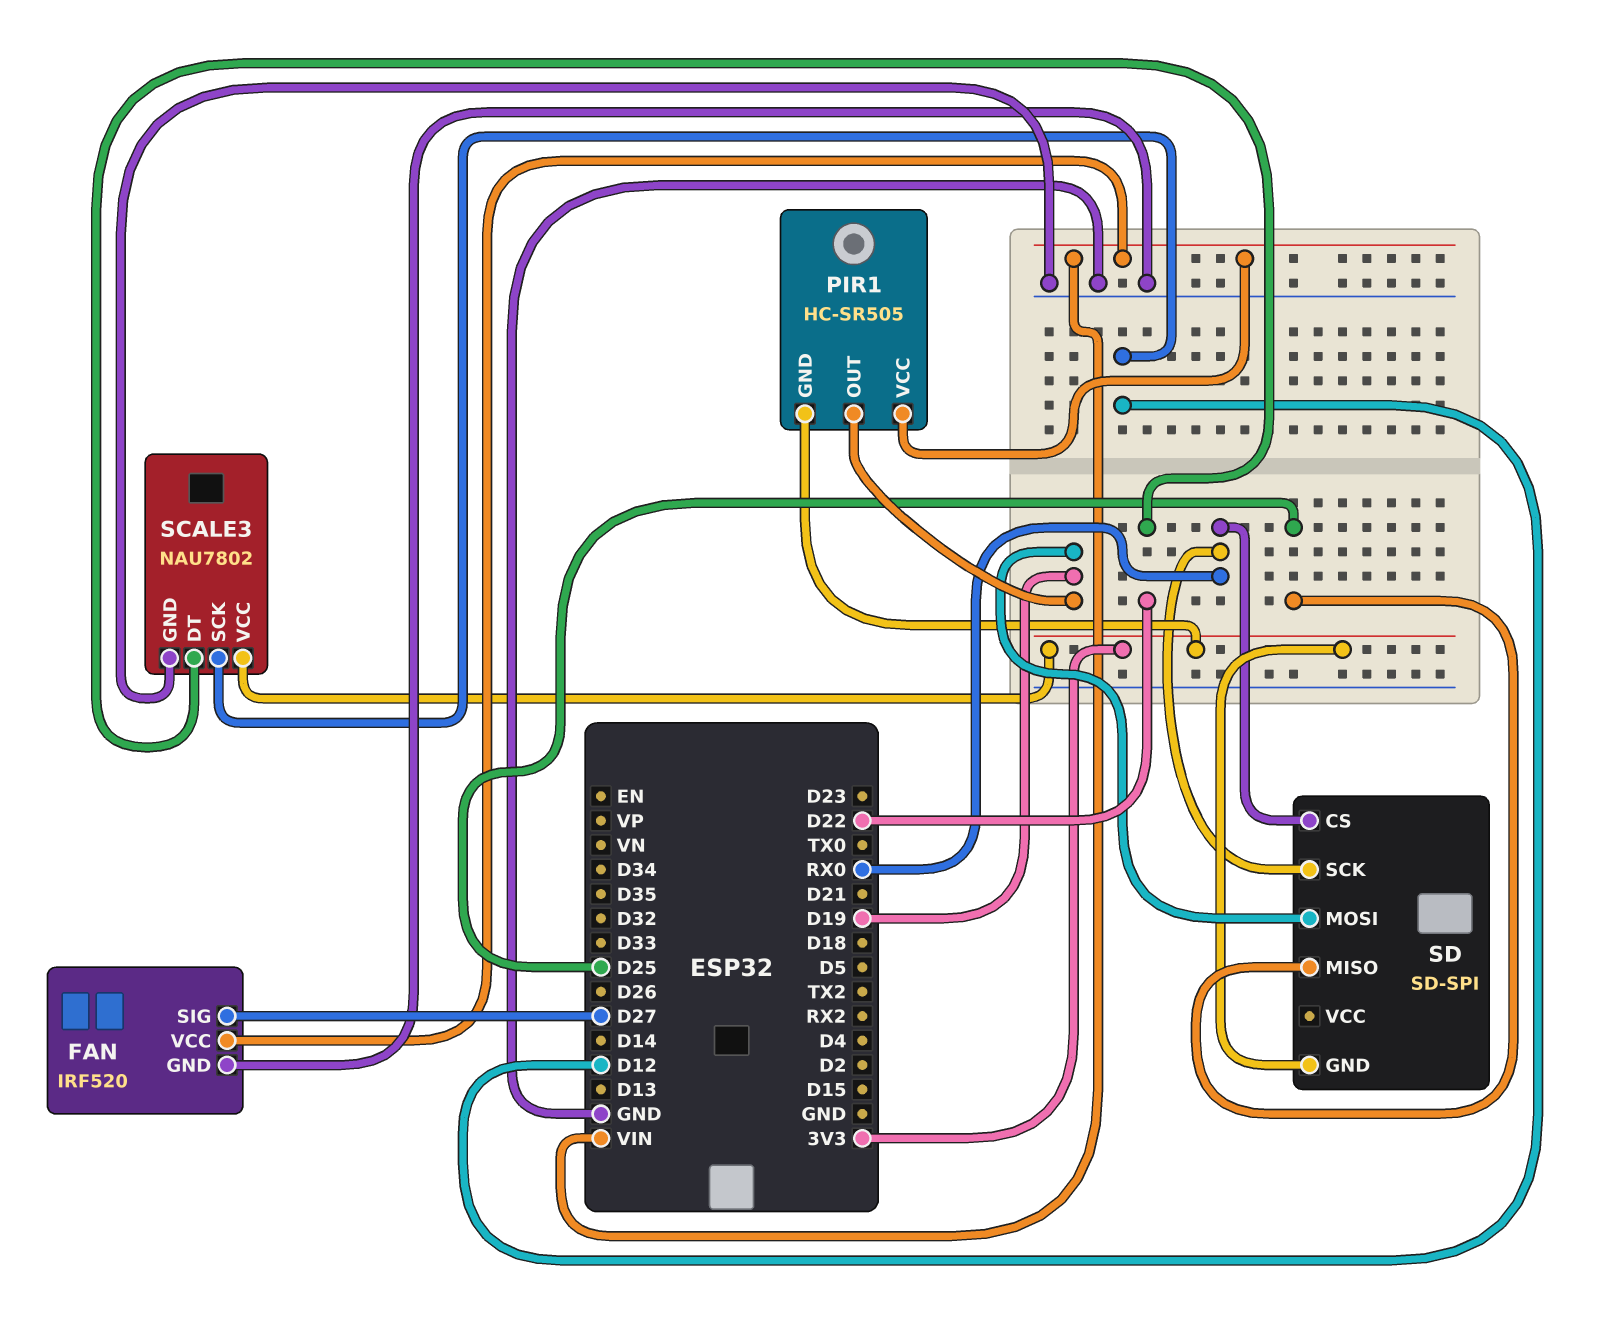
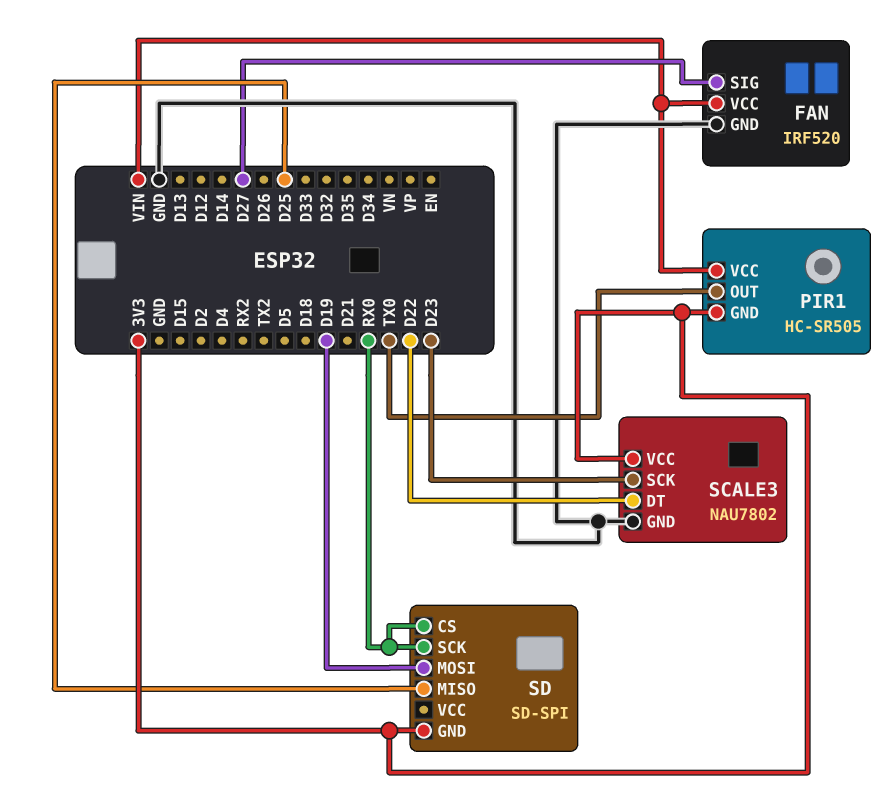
PIR1 pin OUT: D19 -> TX0
SCALE3 pin SCK: D12 -> D23

